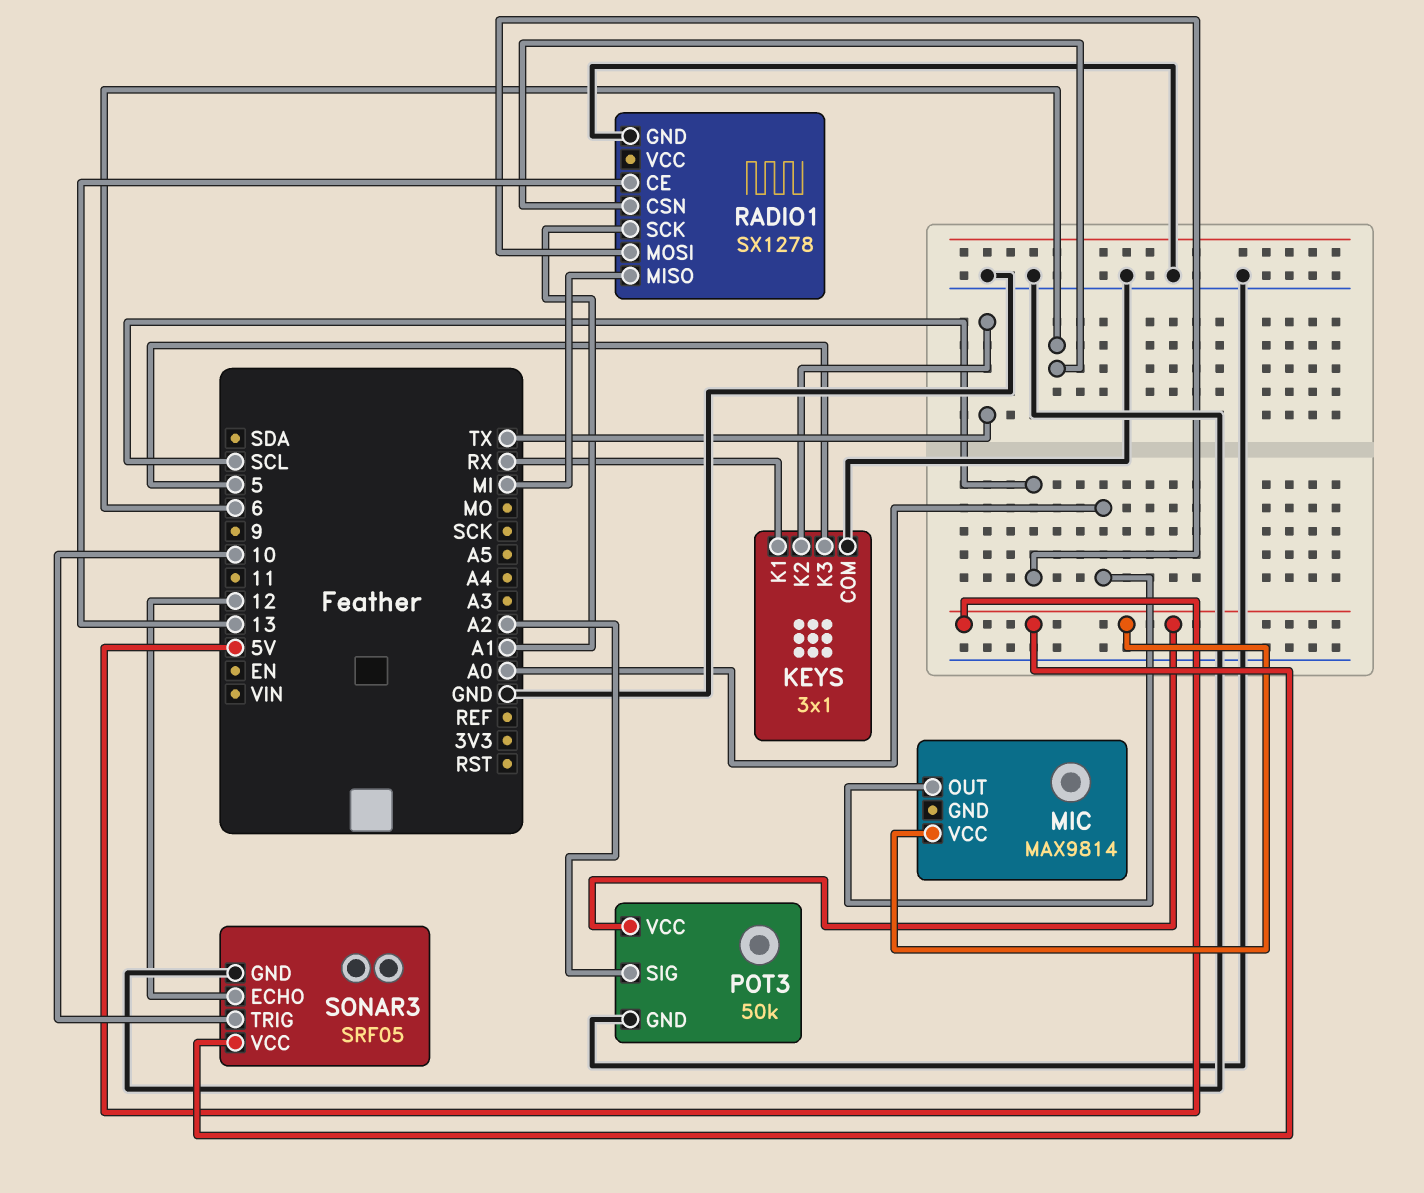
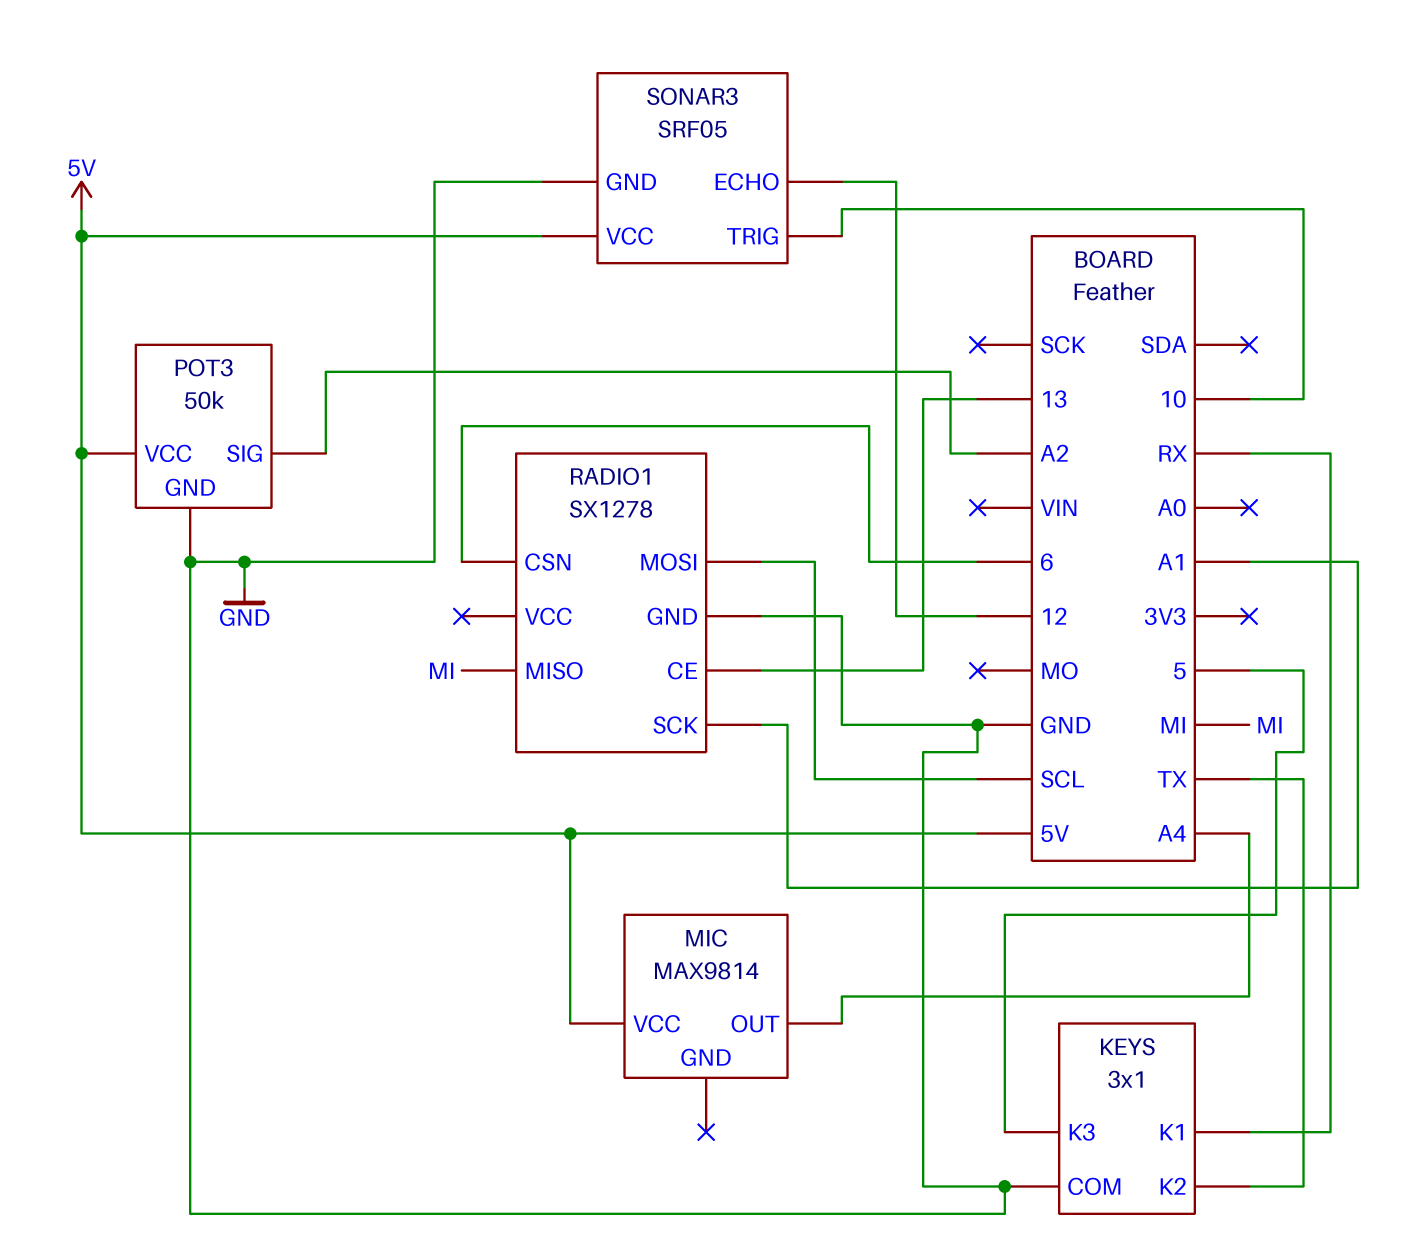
MIC pin OUT: A0 -> A4

